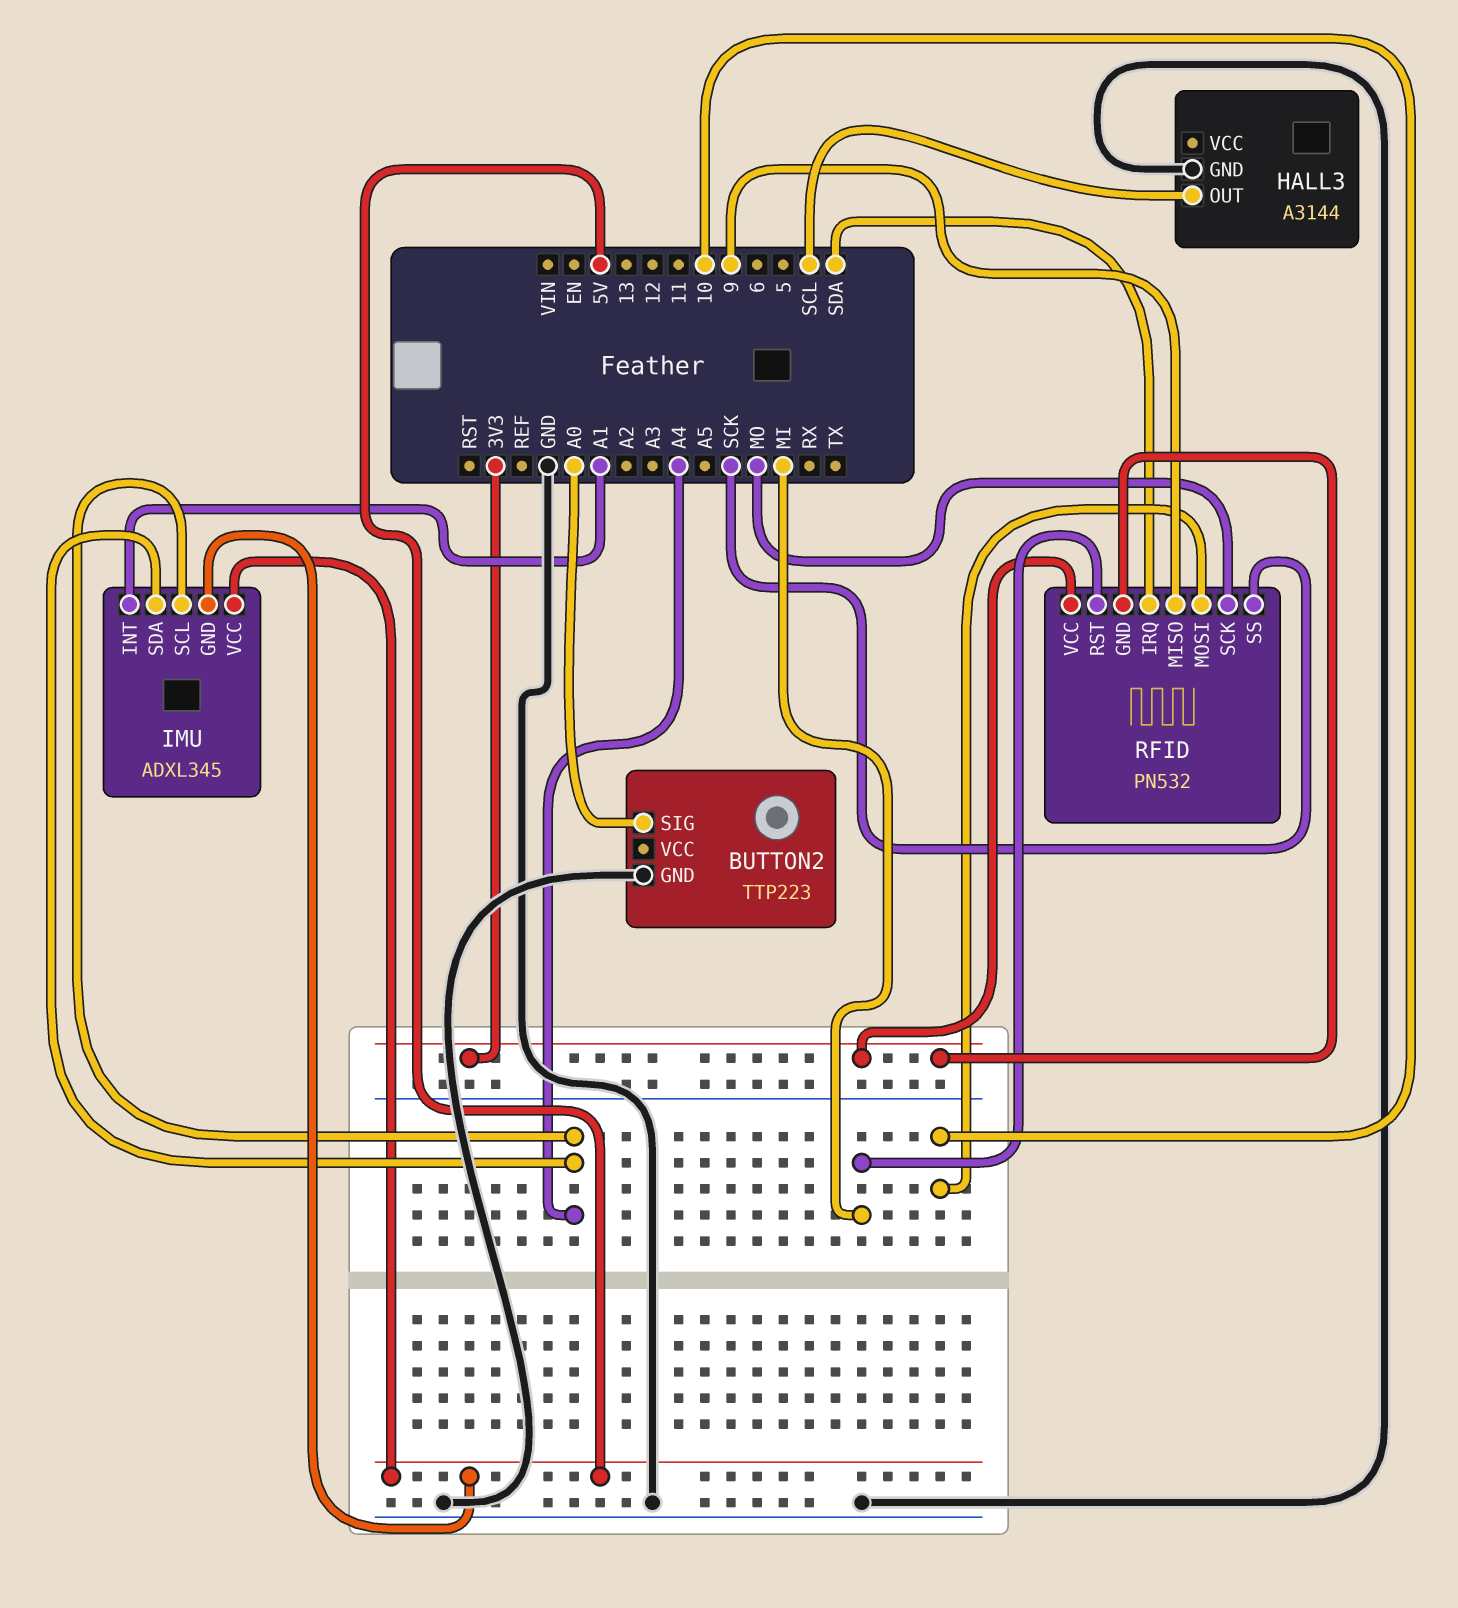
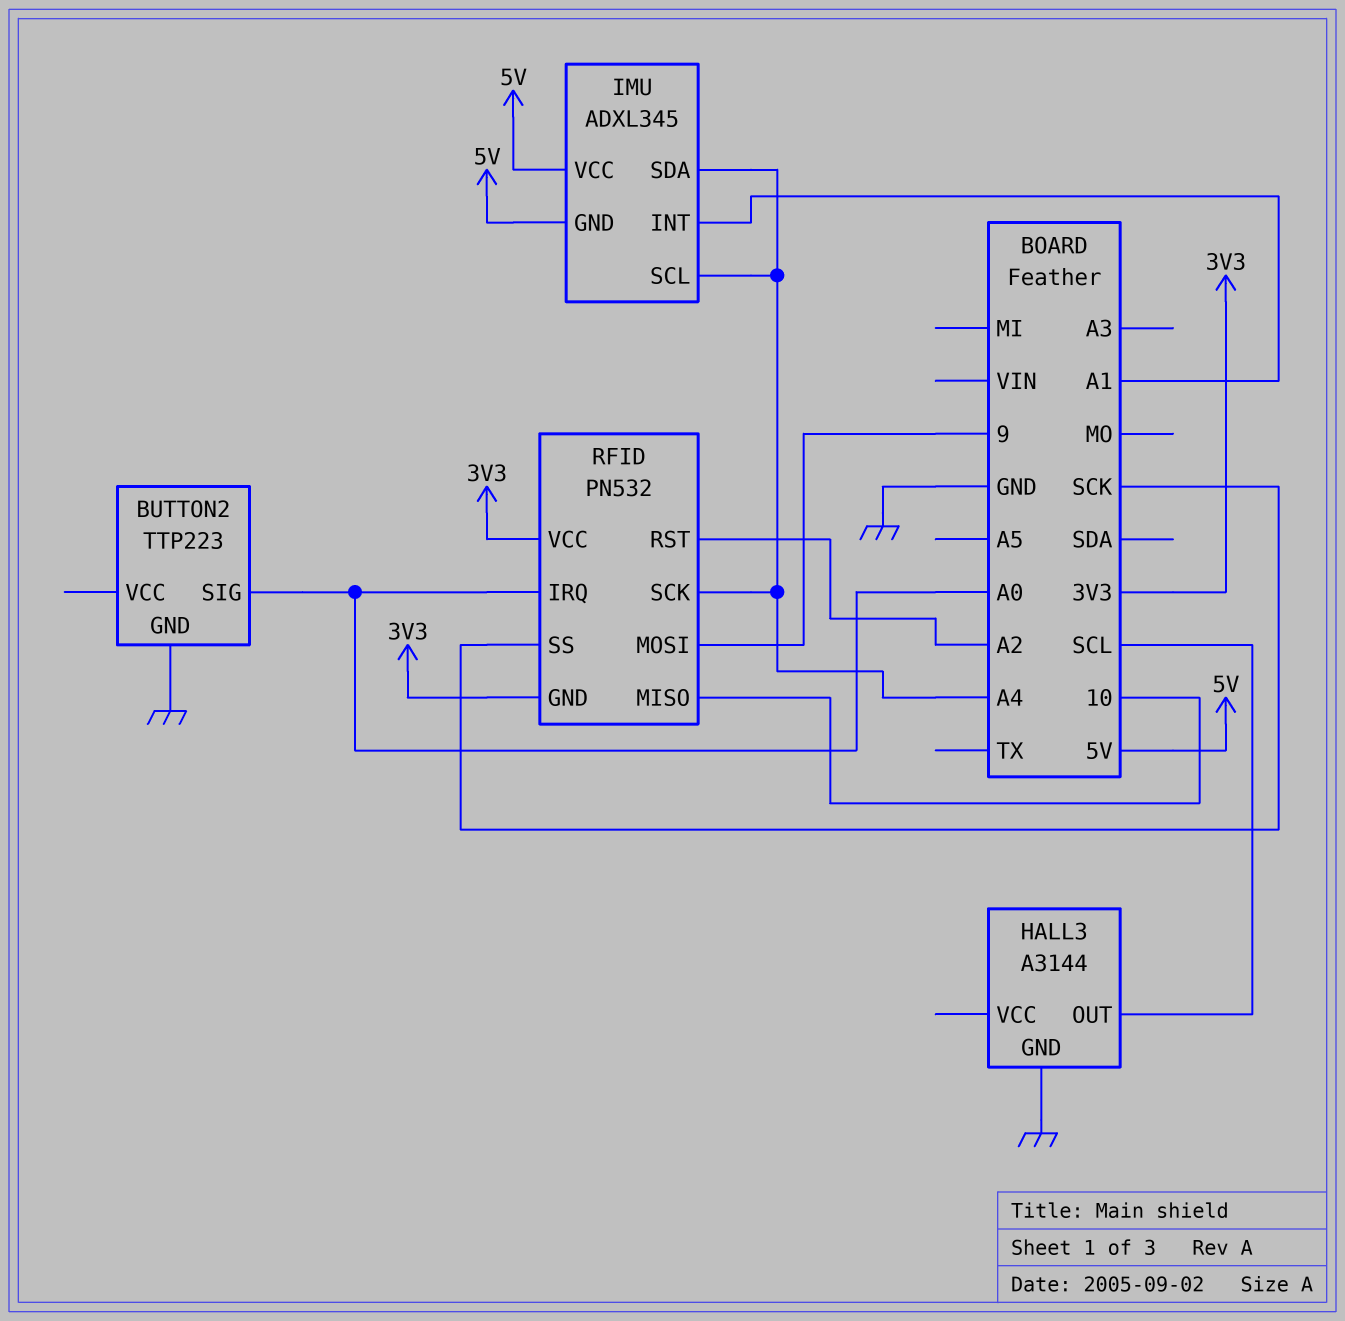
RFID pin IRQ: SDA -> A0
RFID pin MISO: 9 -> 10
RFID pin MOSI: 10 -> 9
RFID pin RST: MI -> A2
RFID pin SCK: MO -> A4

